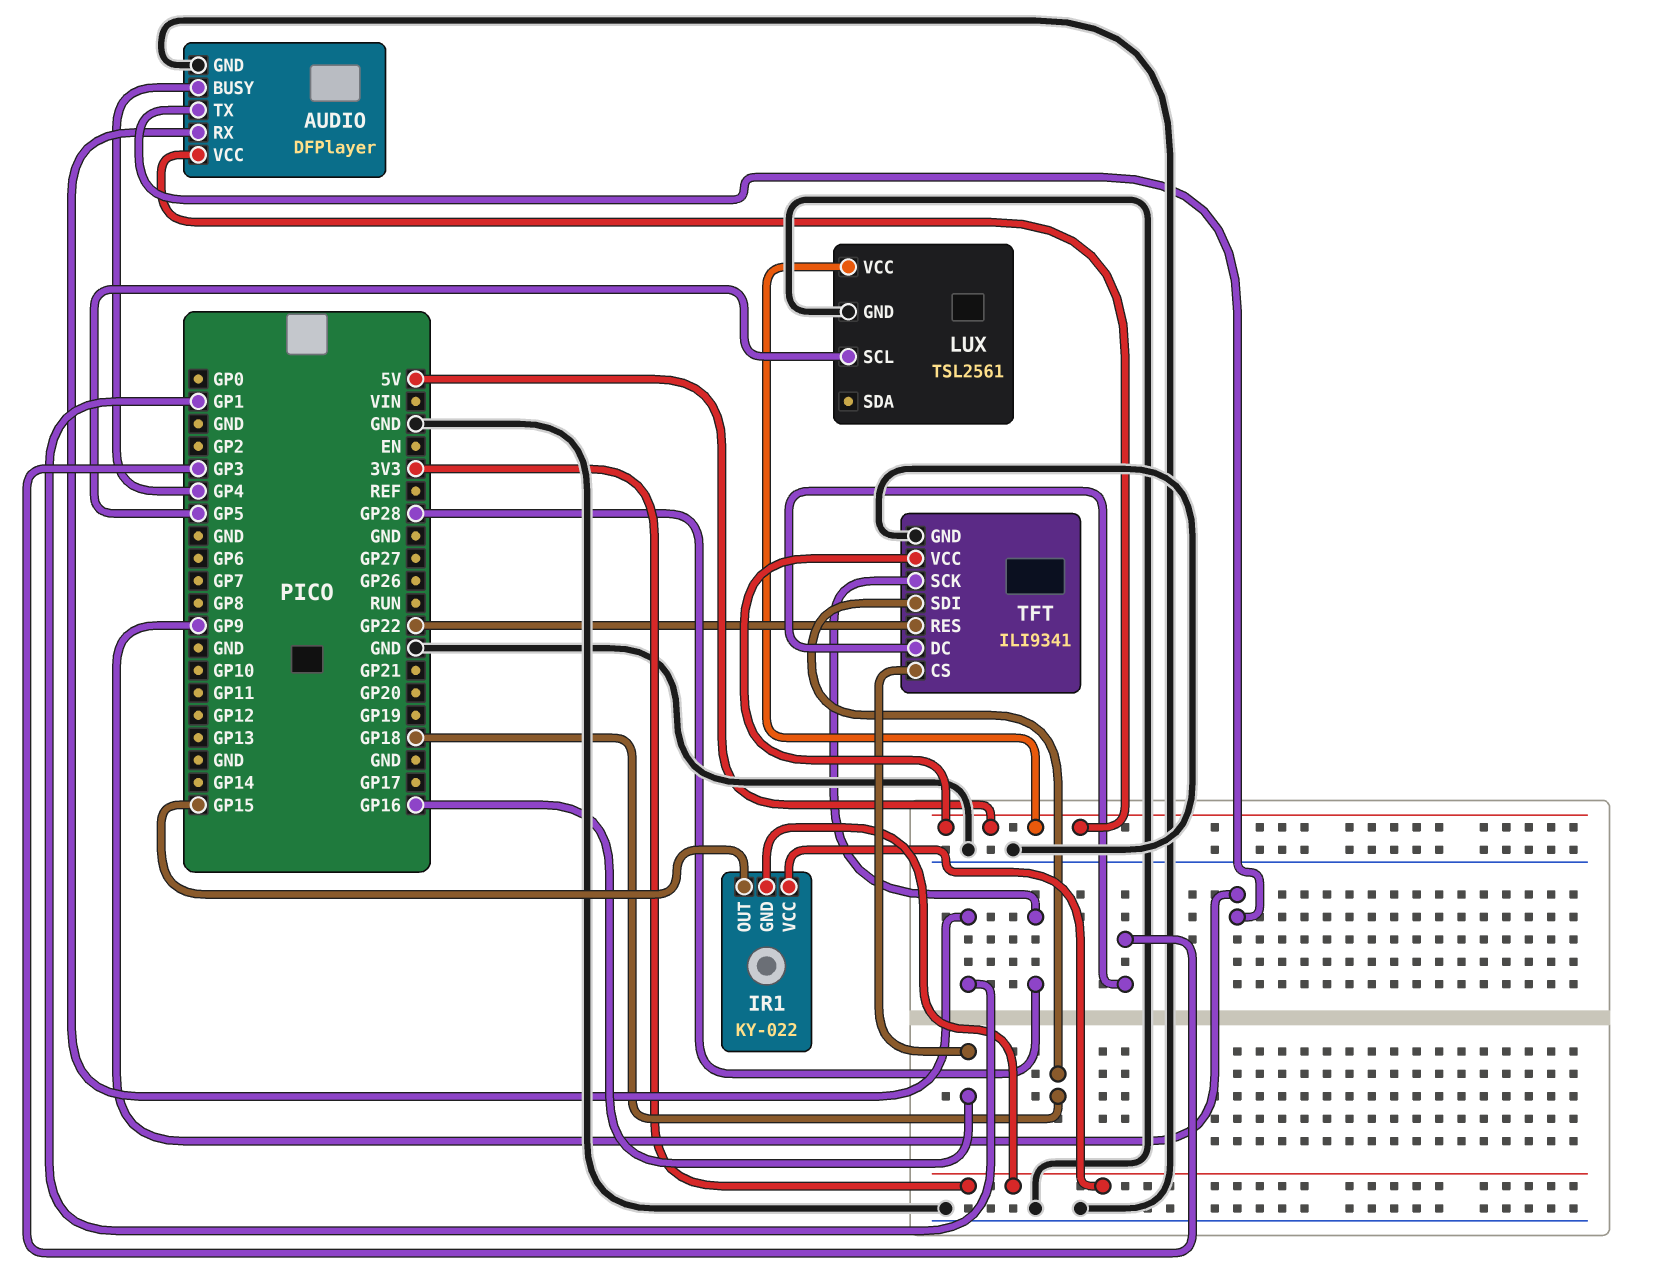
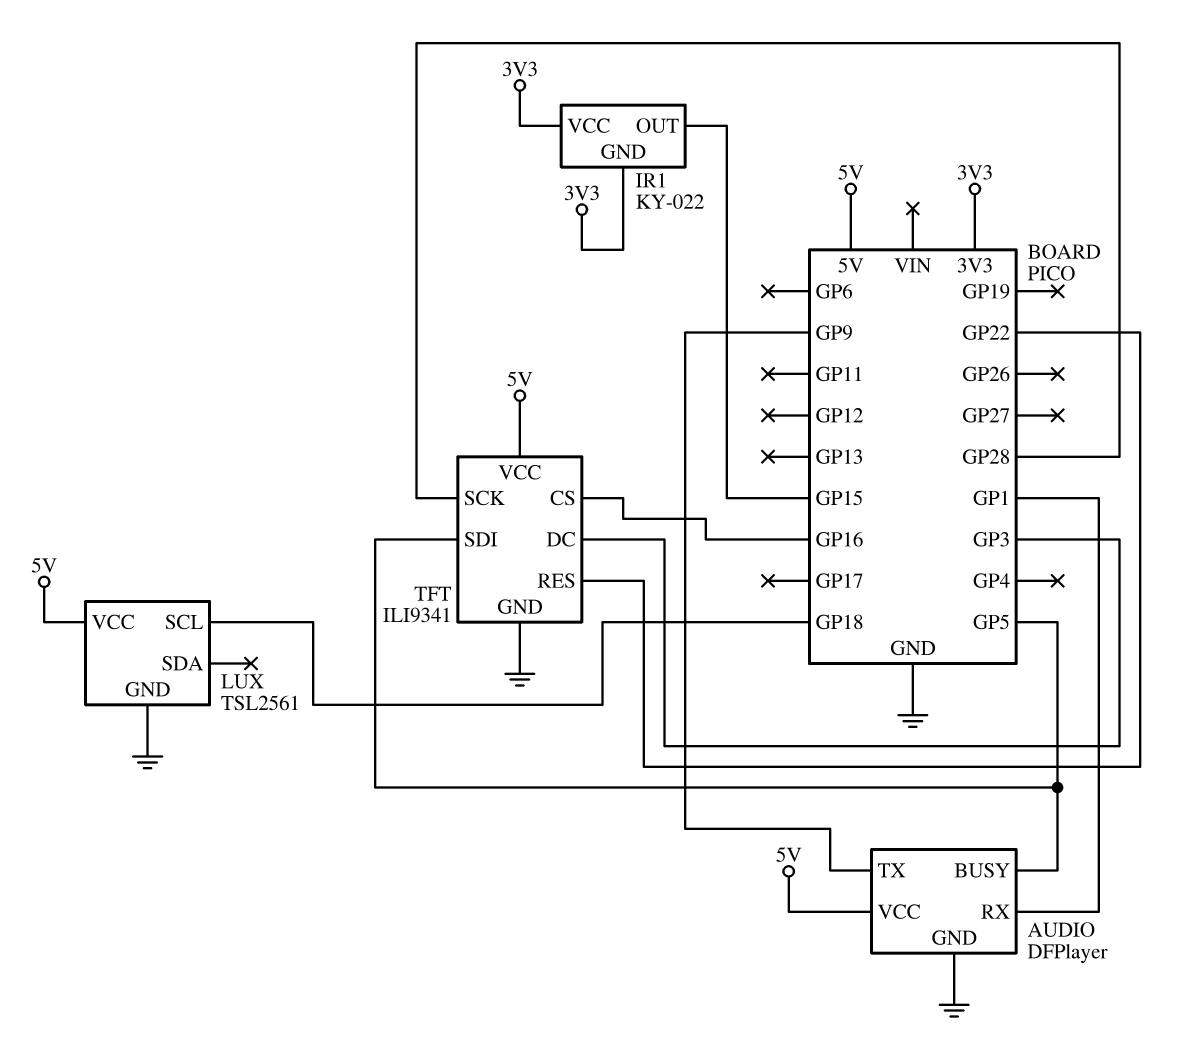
AUDIO pin BUSY: GP4 -> GP5
LUX pin SCL: GP5 -> GP18
TFT pin SDI: GP18 -> GP5

